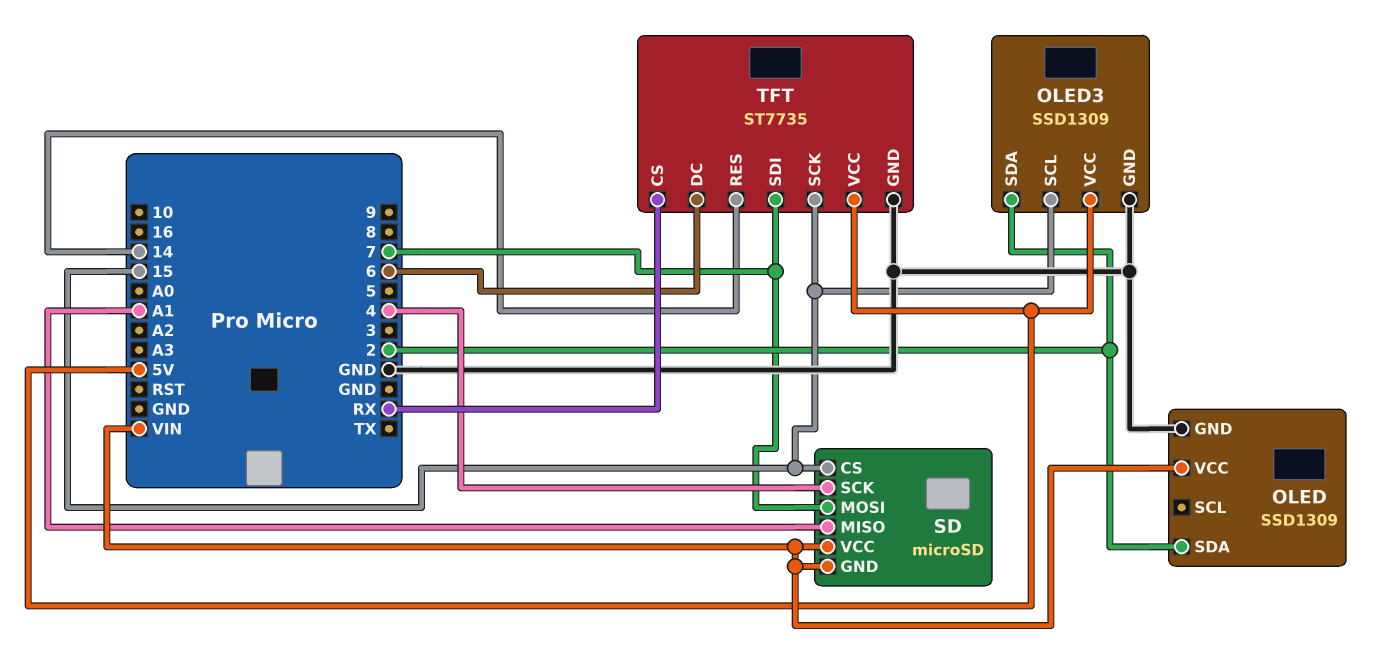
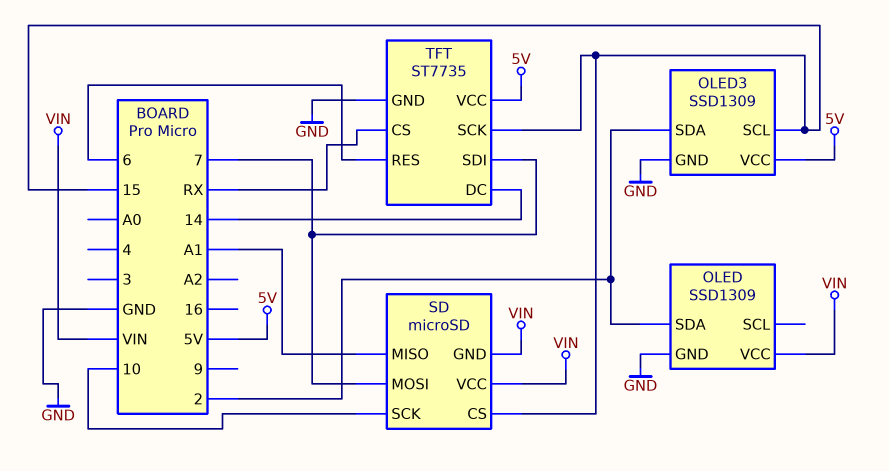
SD pin SCK: 4 -> 10
TFT pin DC: 6 -> 14
TFT pin RES: 14 -> 6

